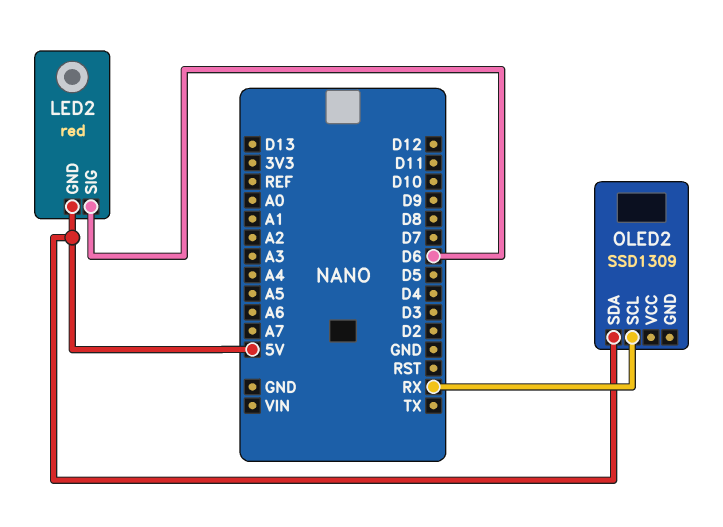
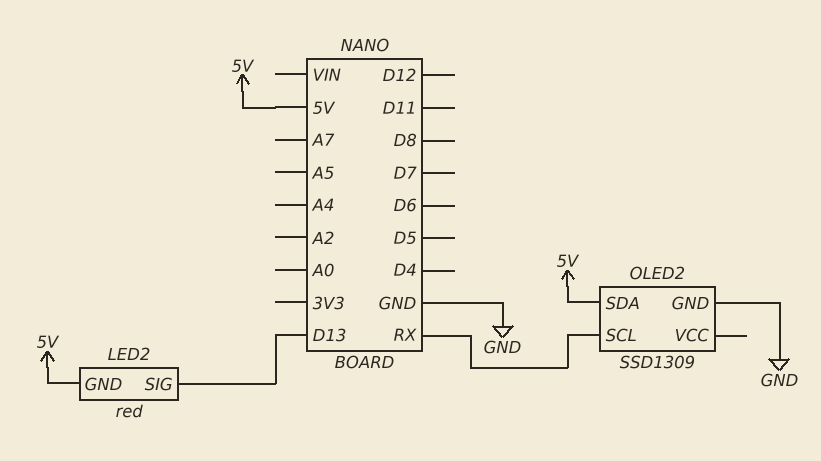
LED2 pin SIG: D6 -> D13
OLED2 pin GND: none -> GND

